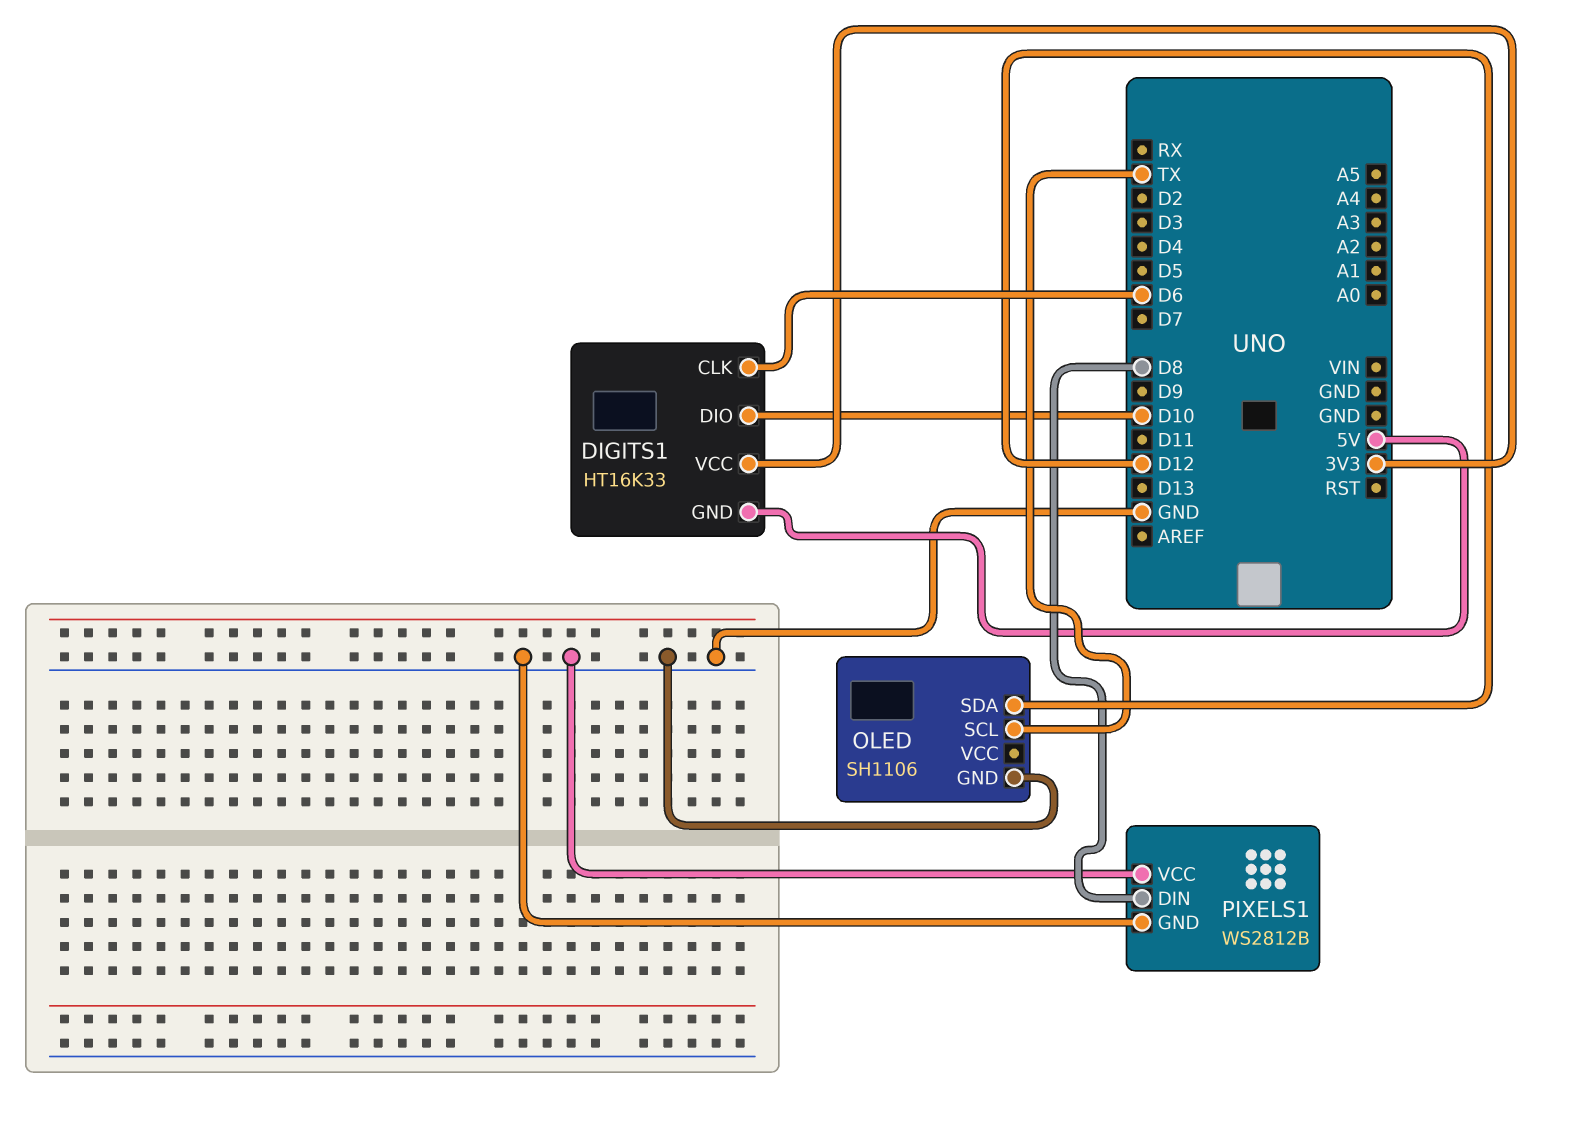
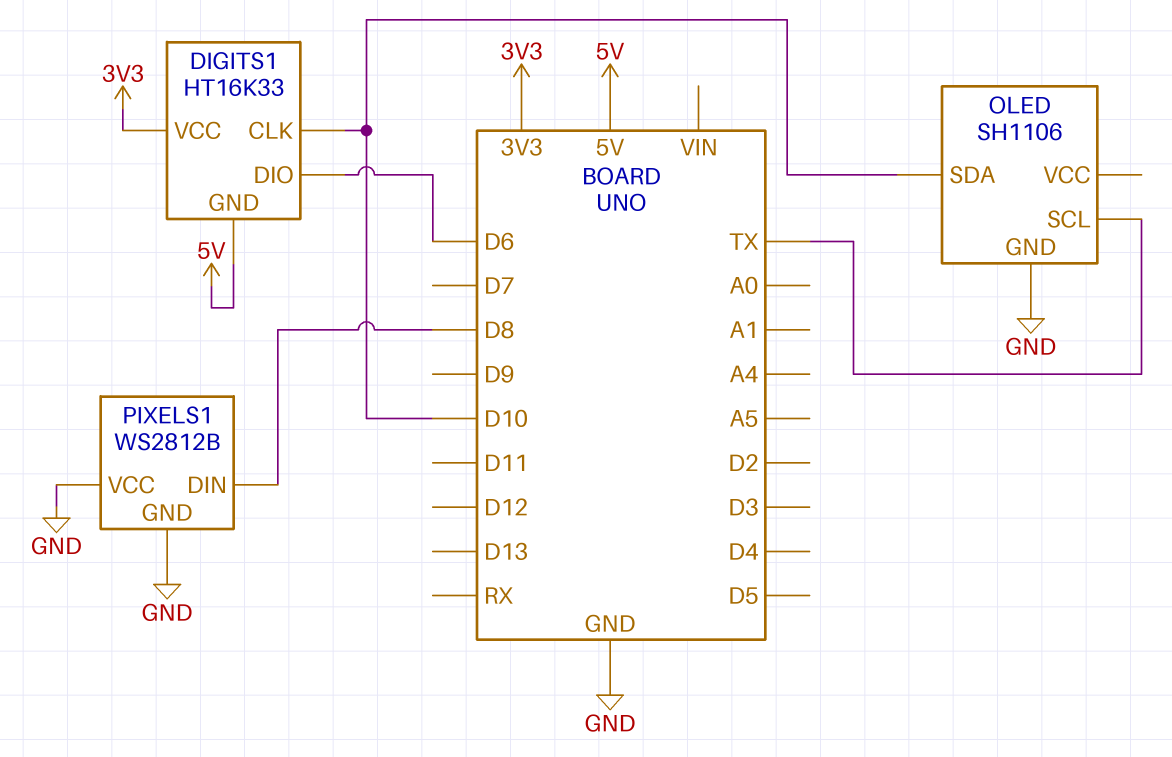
DIGITS1 pin CLK: D6 -> D10
DIGITS1 pin DIO: D10 -> D6
OLED pin SDA: D12 -> D10

